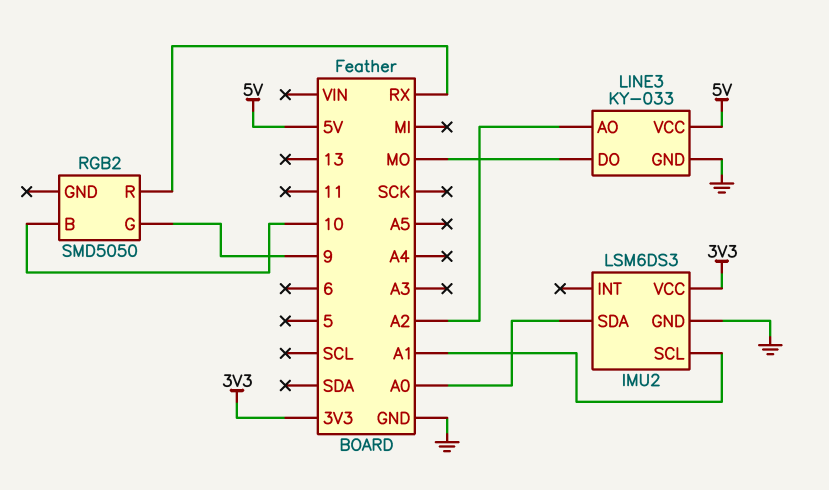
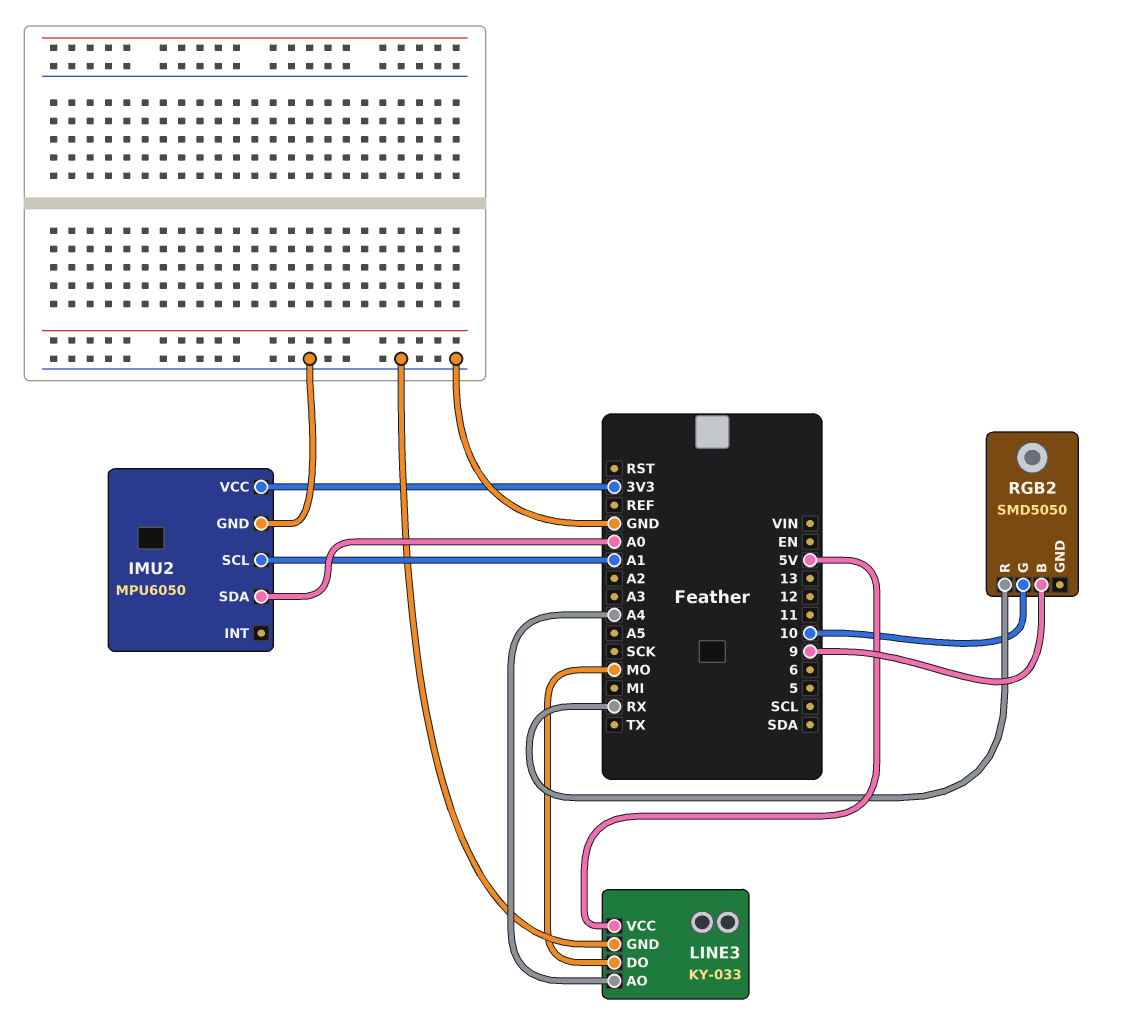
IMU2: LSM6DS3 -> MPU6050
LINE3 pin AO: A2 -> A4
RGB2 pin B: 10 -> 9
RGB2 pin G: 9 -> 10

